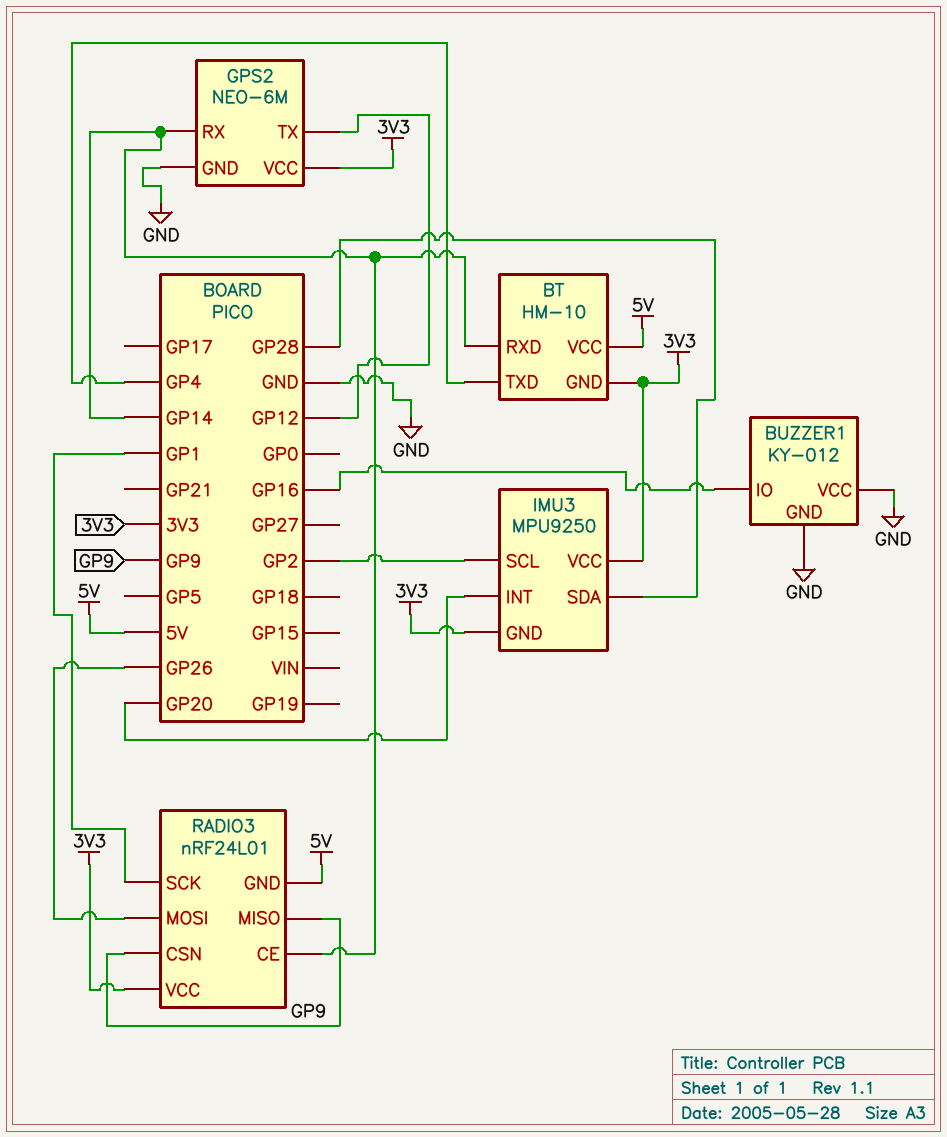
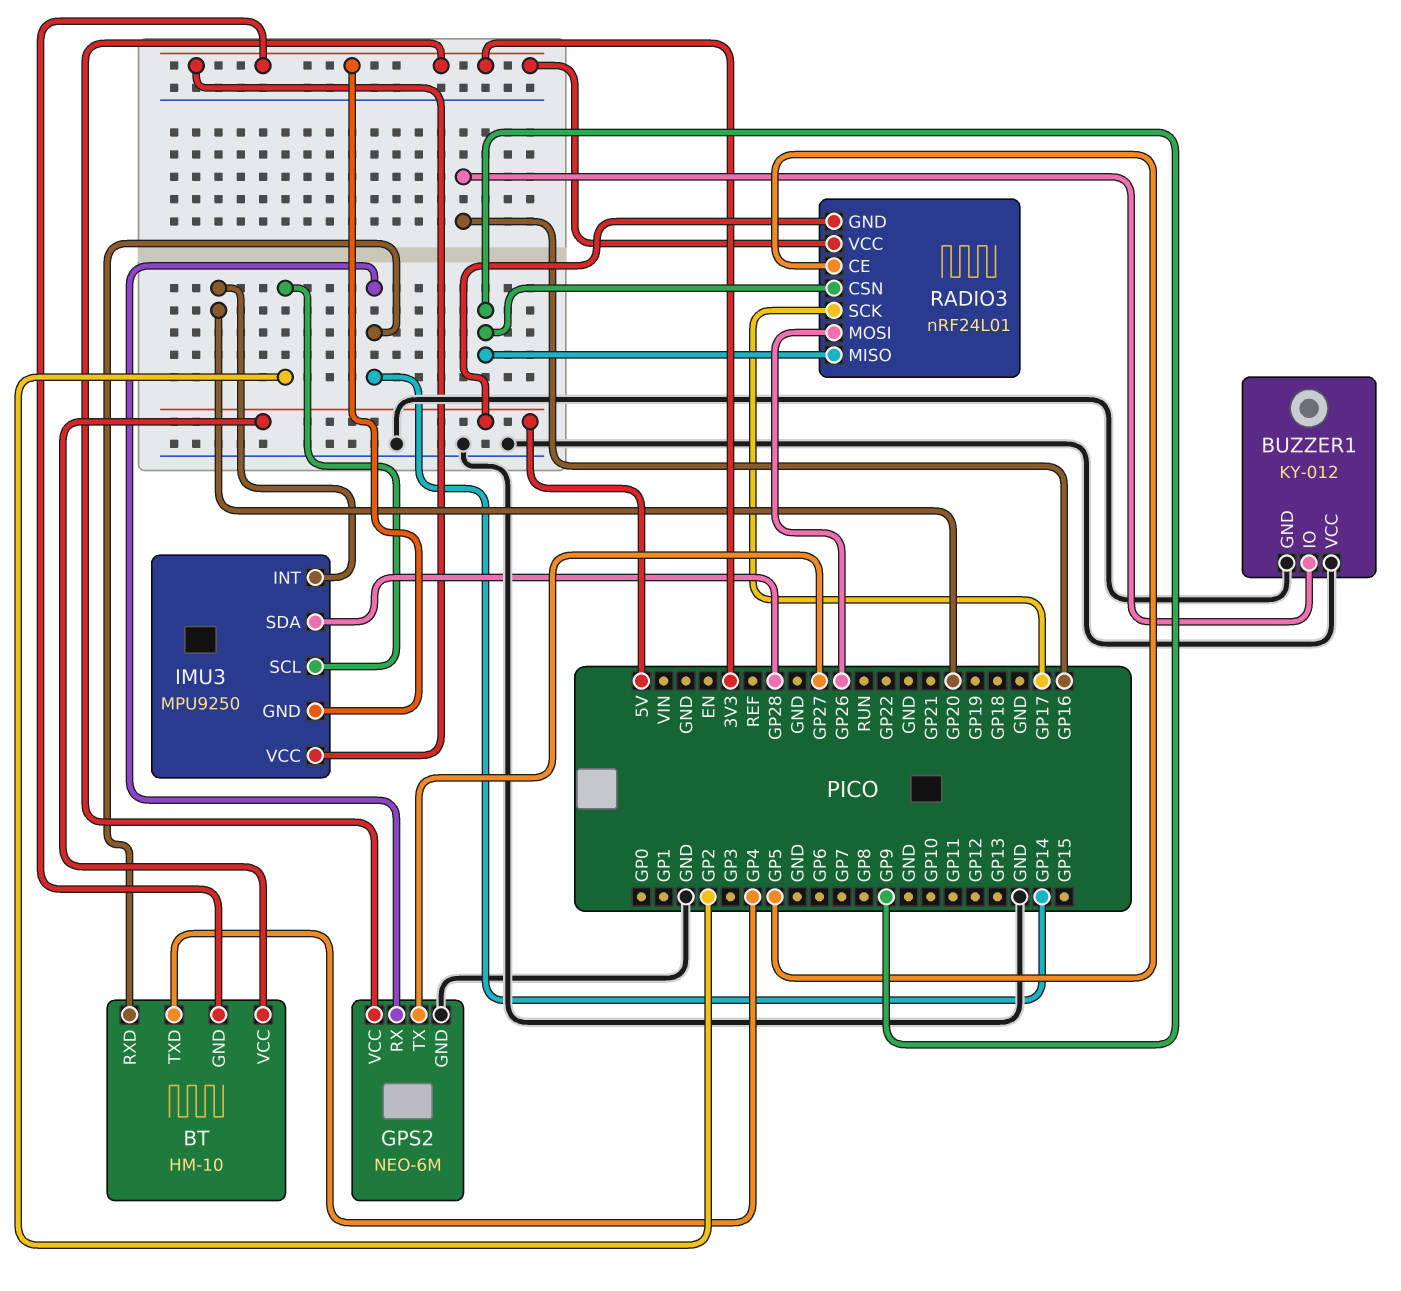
GPS2 pin TX: GP12 -> GP27
RADIO3 pin CE: GP14 -> GP5
RADIO3 pin SCK: GP1 -> GP17

